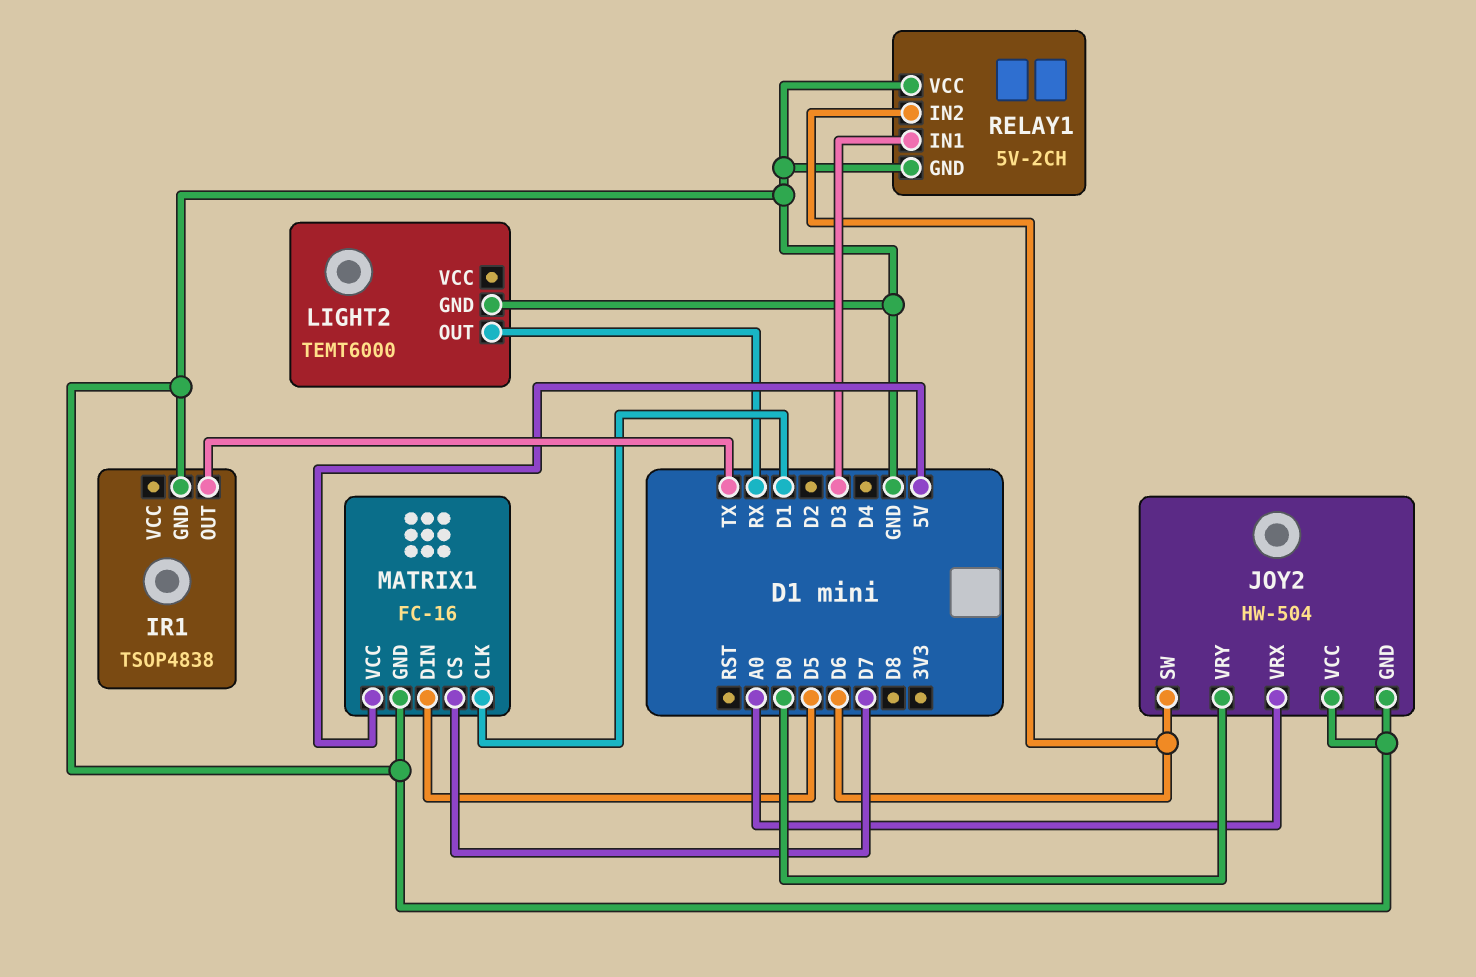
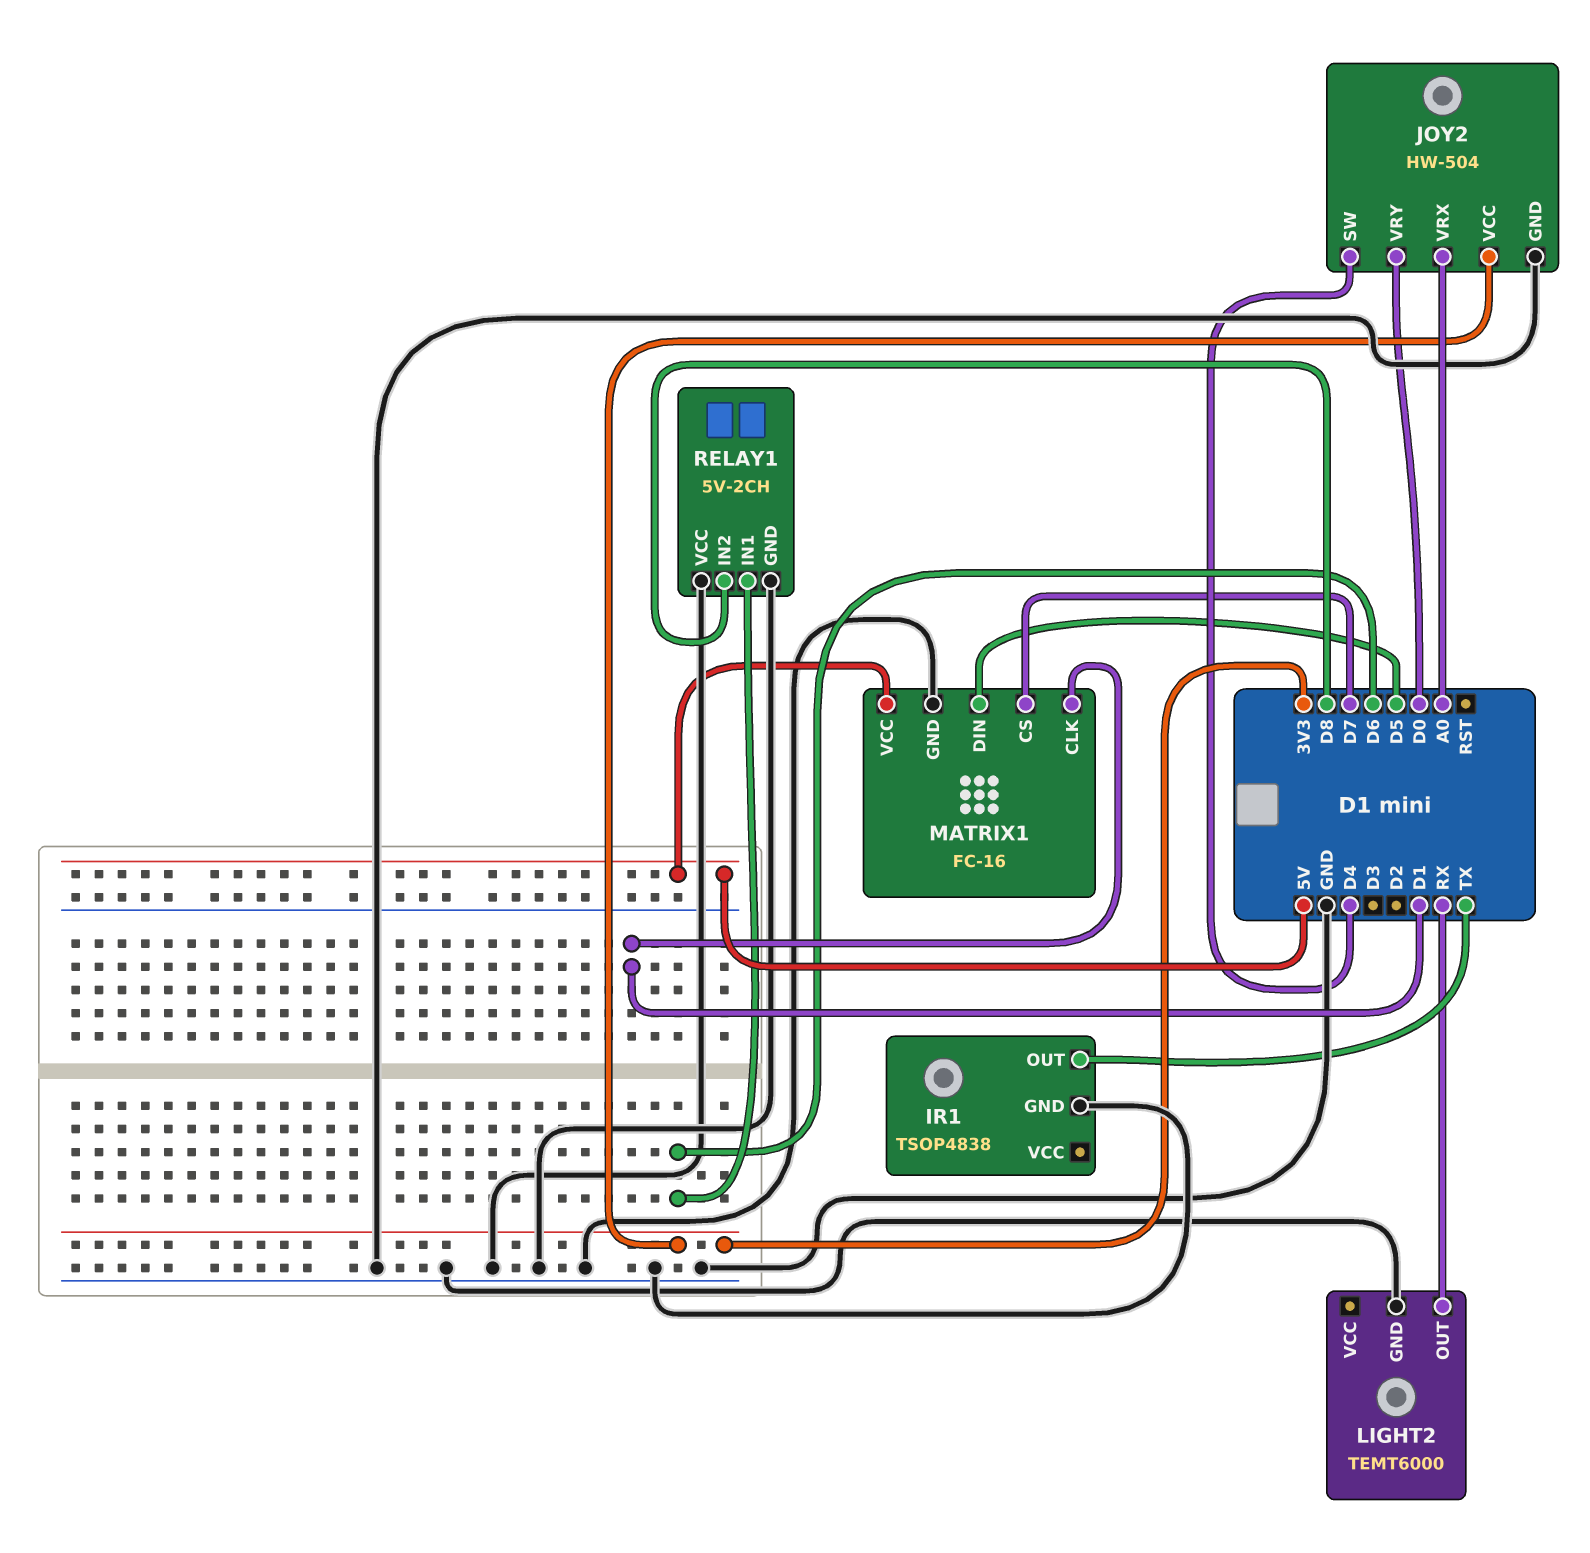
JOY2 pin SW: D6 -> D4
JOY2 pin VCC: GND -> 3V3
RELAY1 pin IN1: D3 -> D6
RELAY1 pin IN2: D6 -> D8

